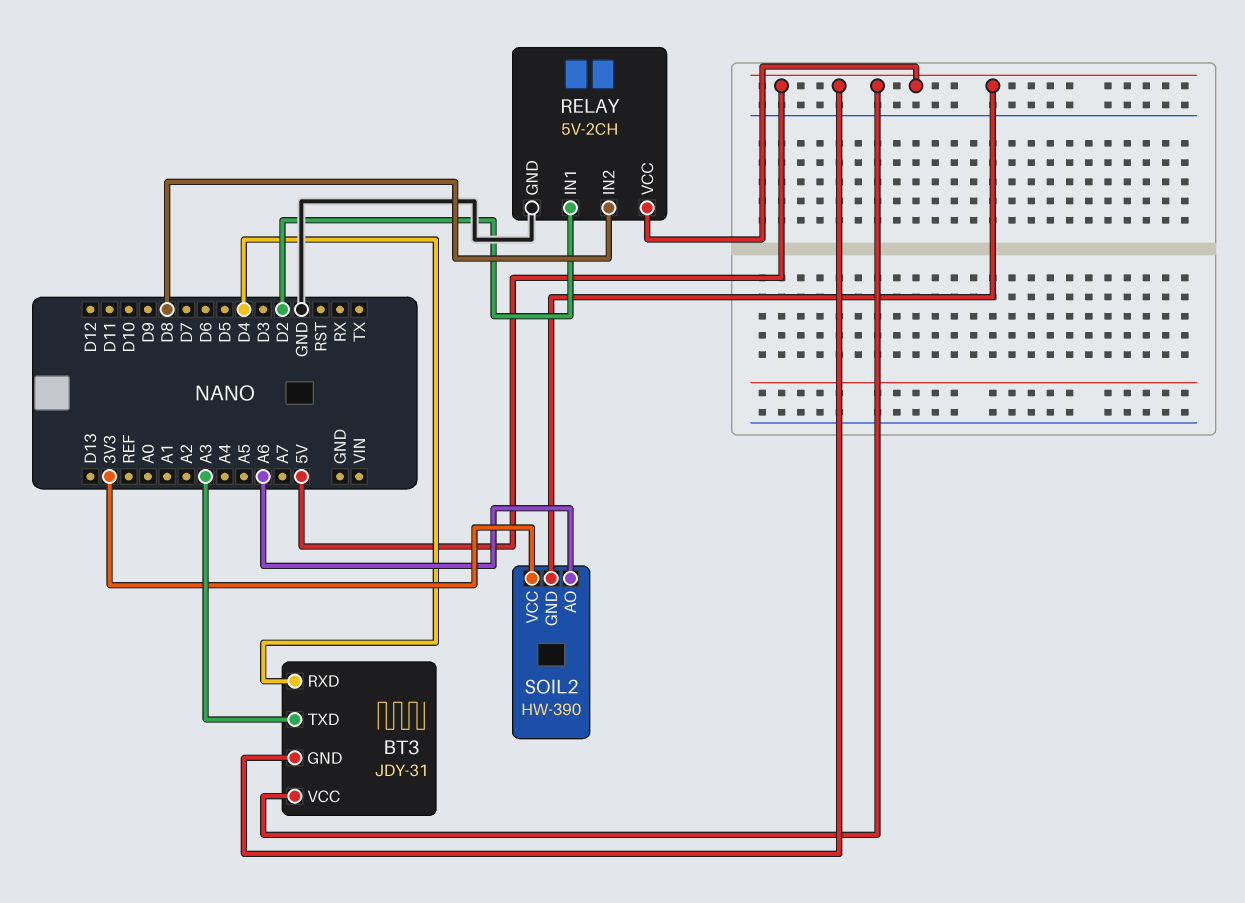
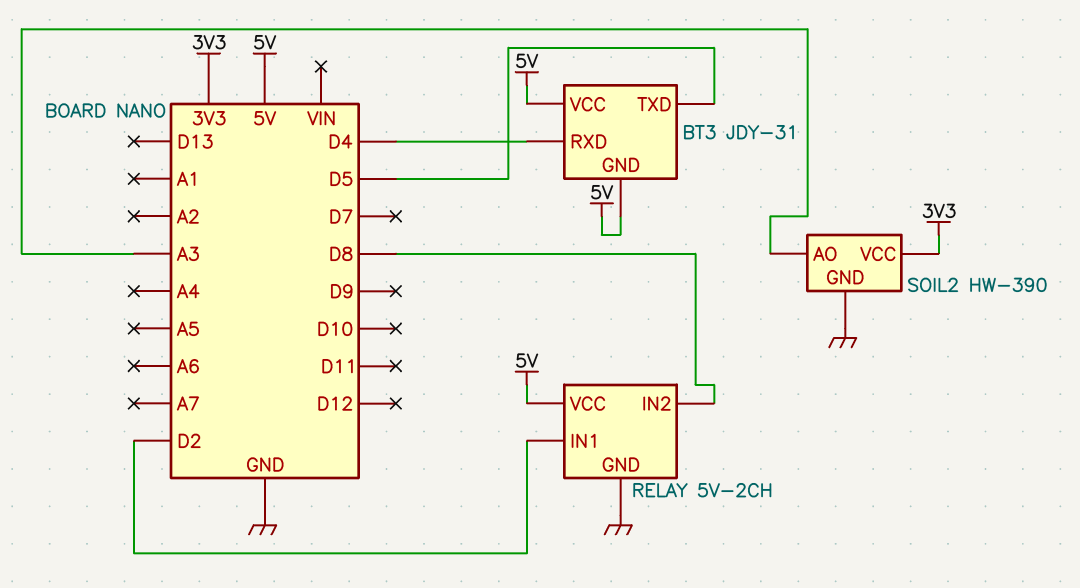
BT3 pin TXD: A3 -> D5
SOIL2 pin AO: A6 -> A3
SOIL2 pin GND: 5V -> GND

